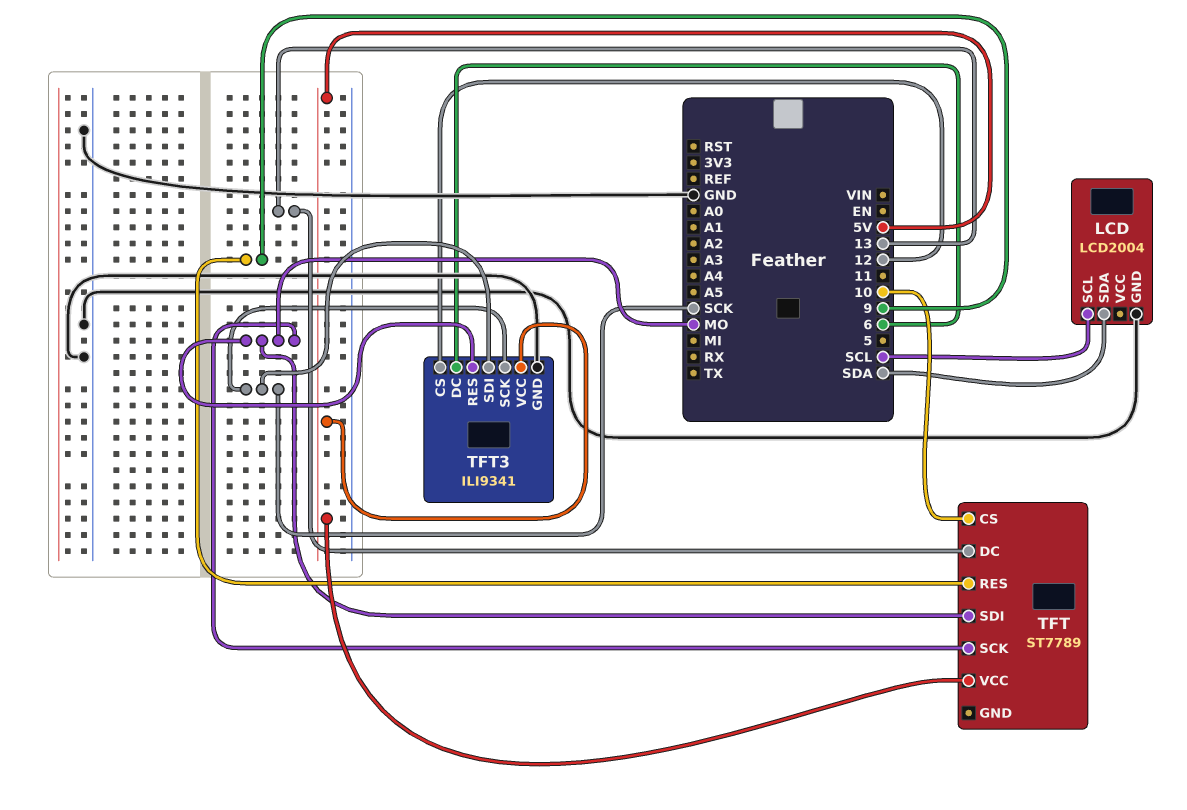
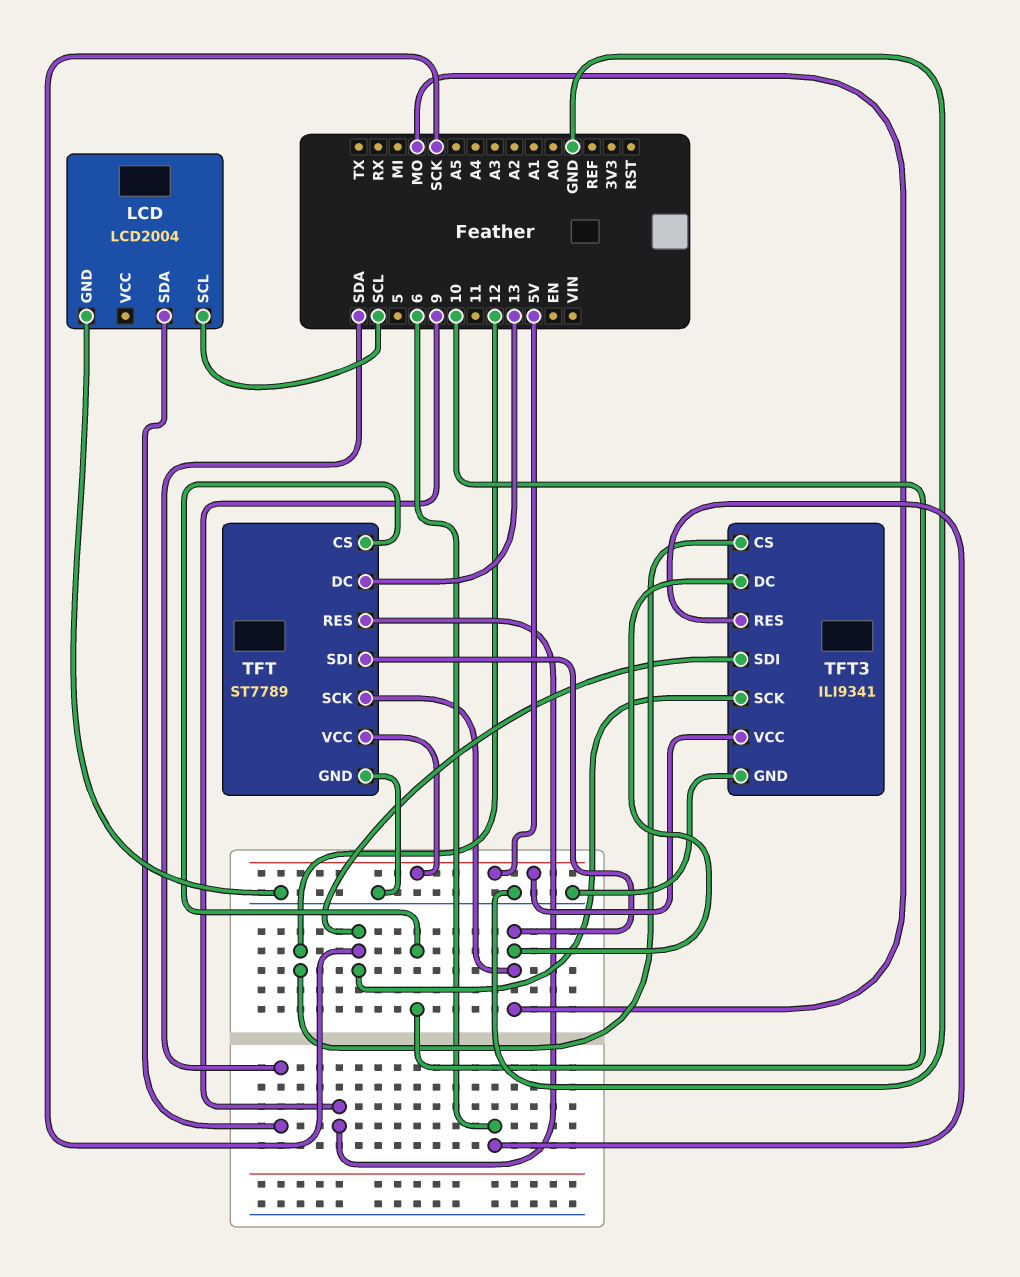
TFT pin GND: none -> GND
TFT3 pin DC: 6 -> MO
TFT3 pin RES: MO -> 6

